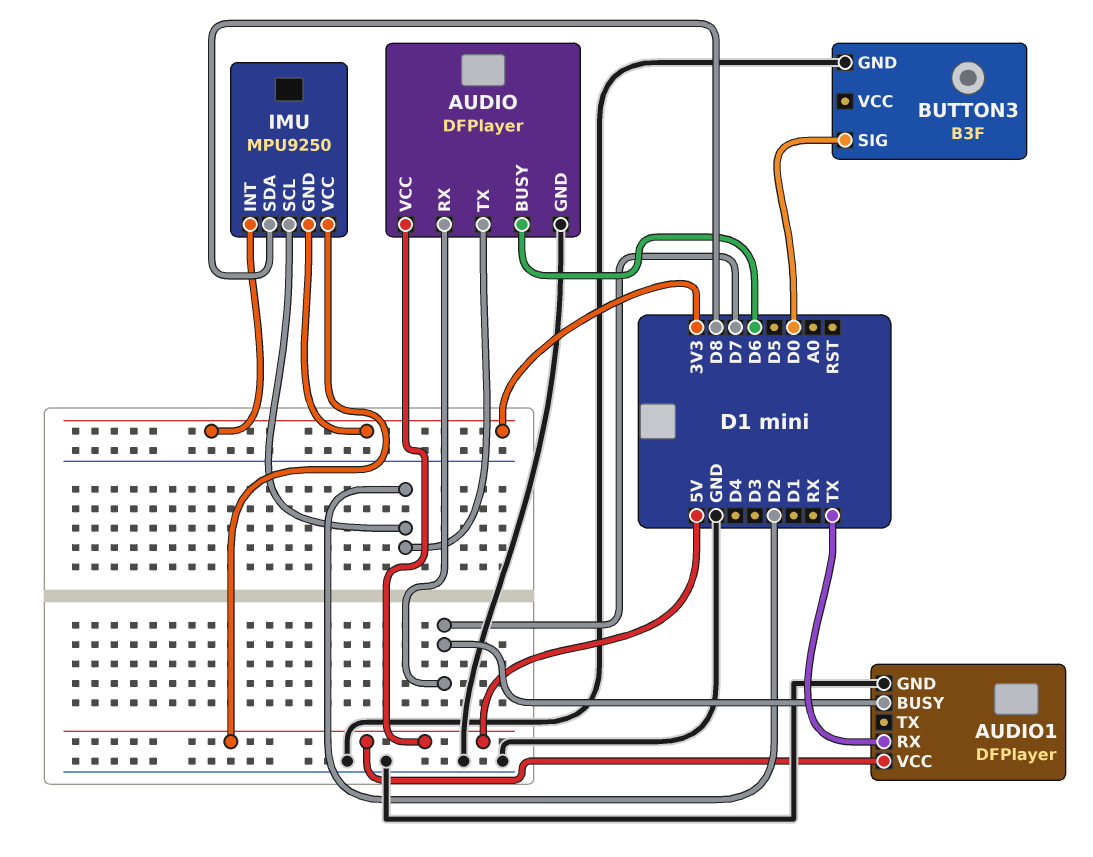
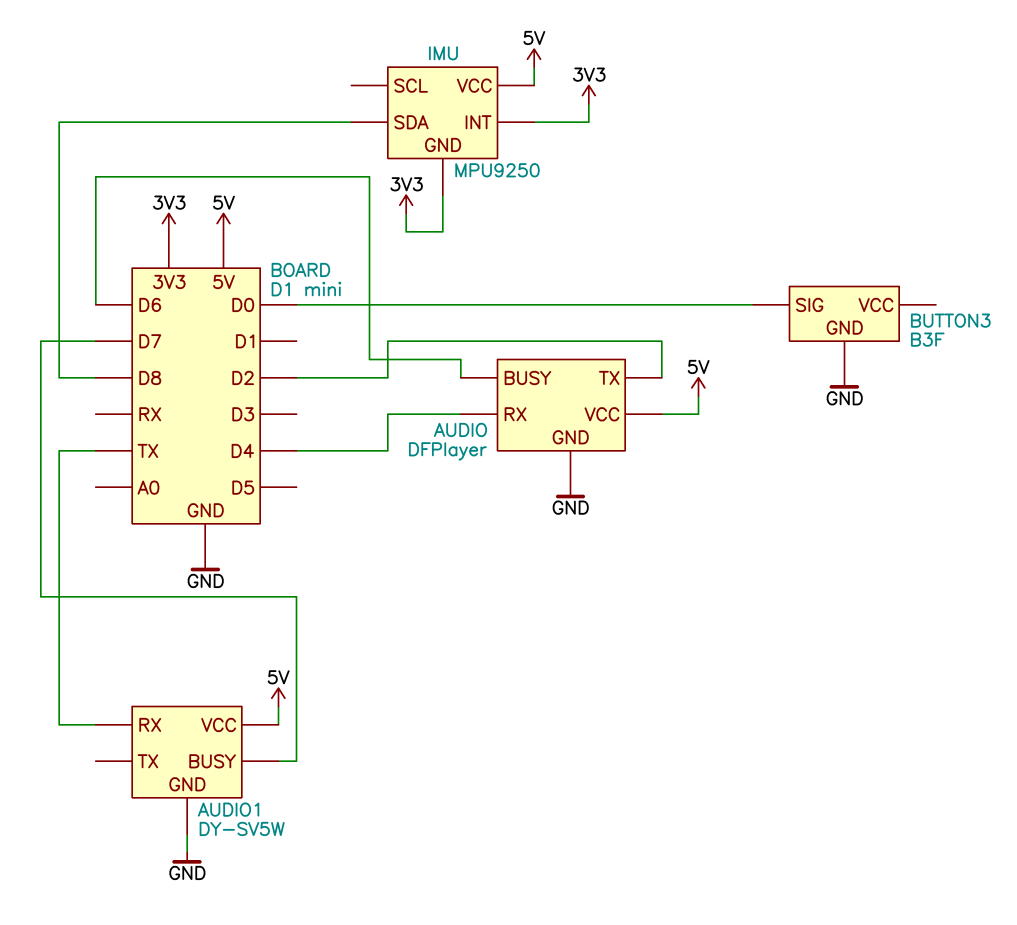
AUDIO pin RX: D7 -> D4
AUDIO1: DFPlayer -> DY-SV5W
IMU pin SCL: D2 -> none

